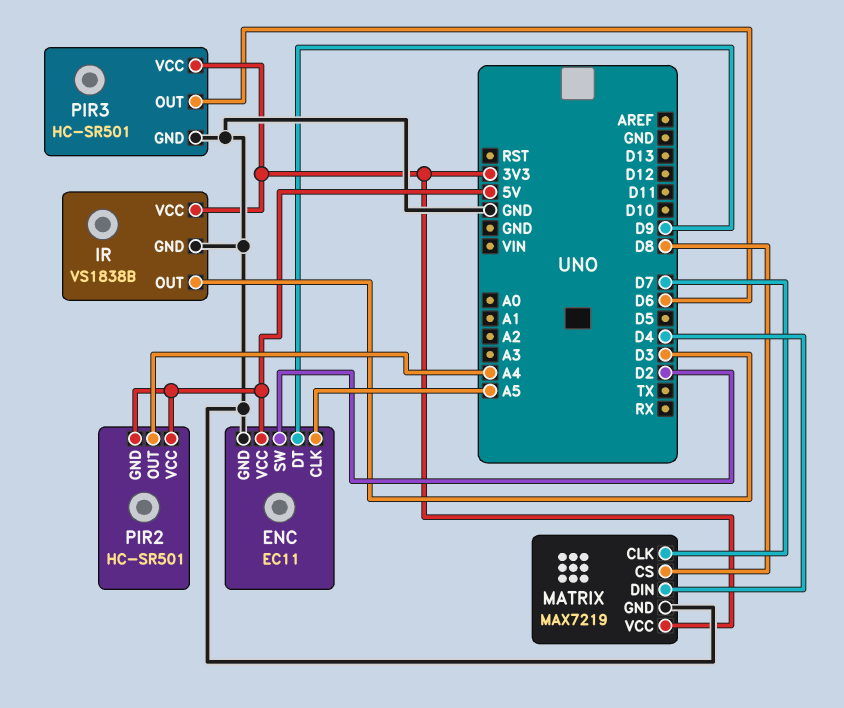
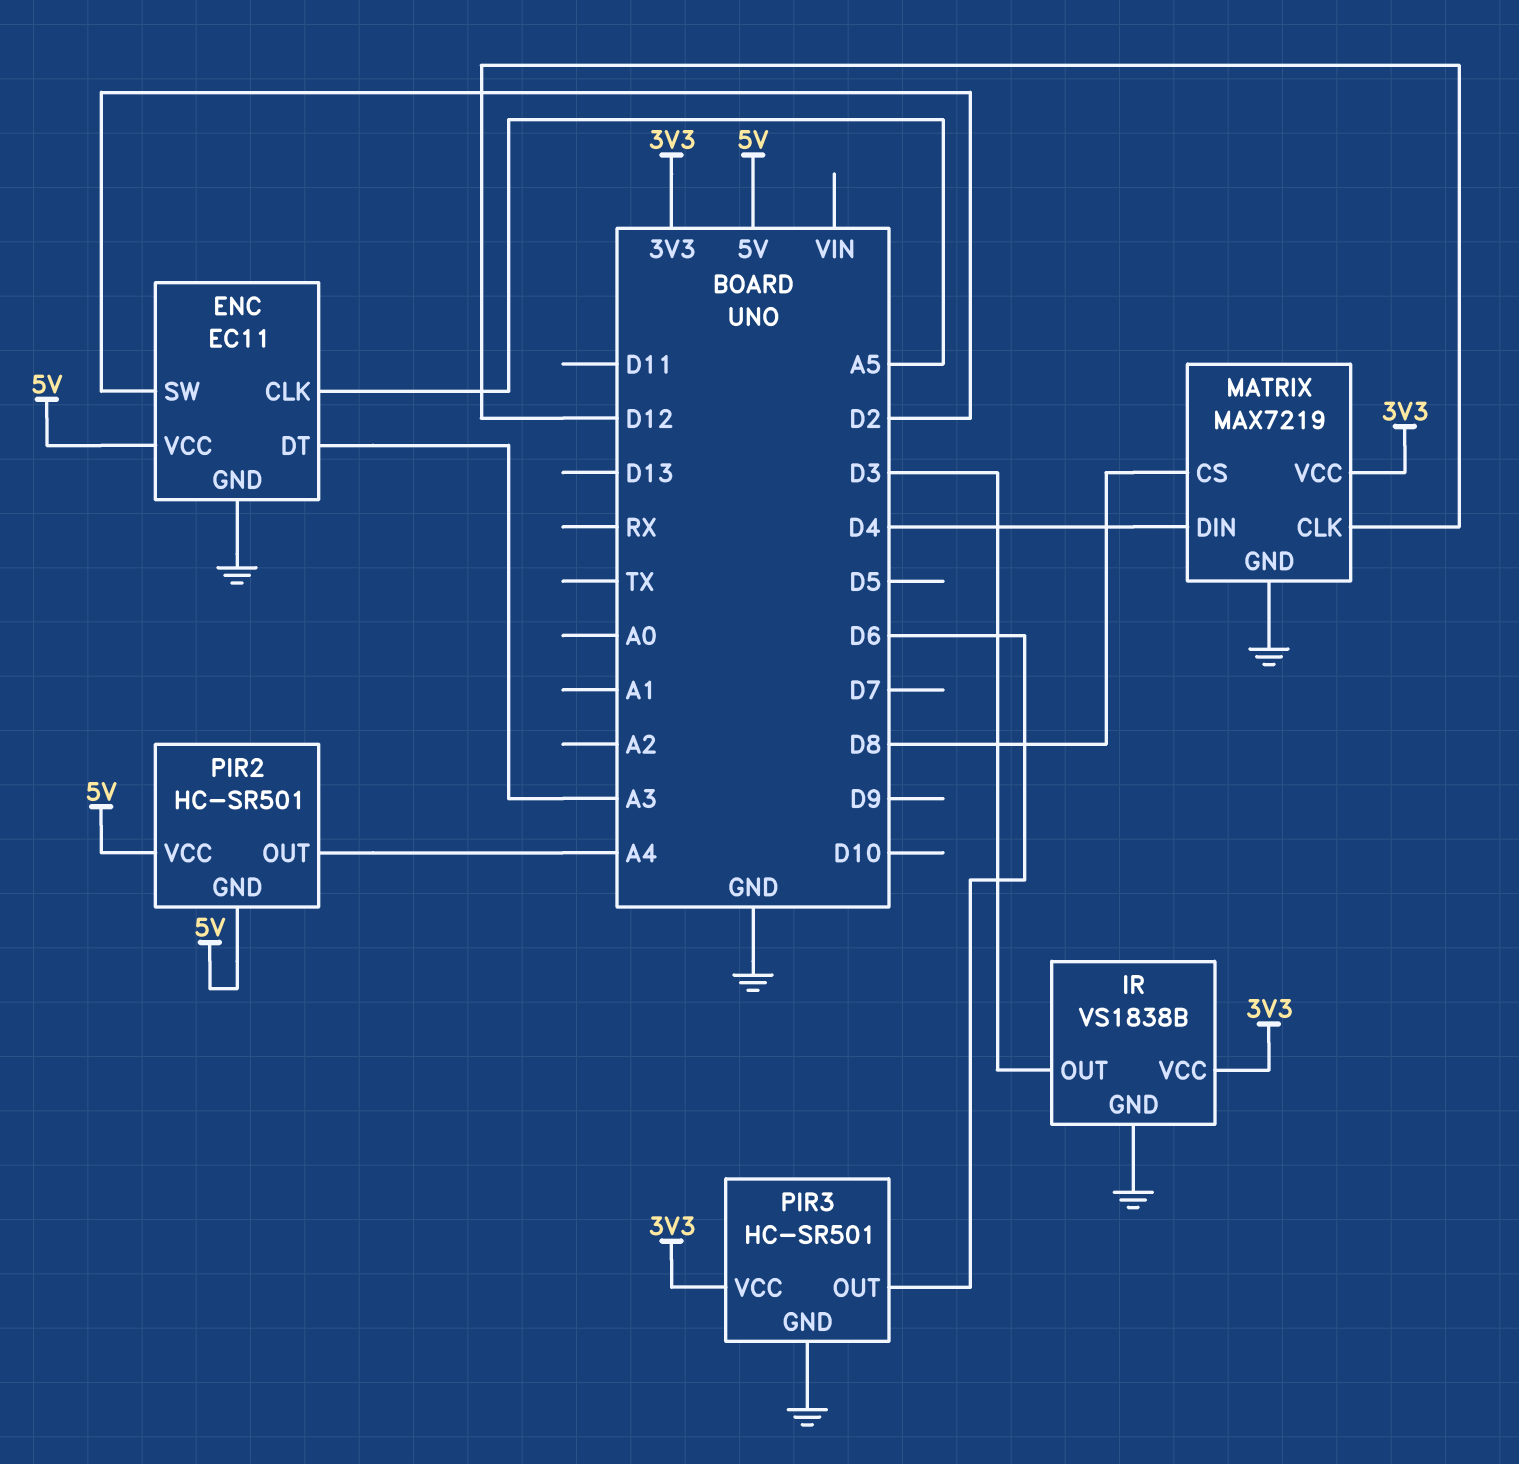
ENC pin DT: D9 -> A3
MATRIX pin CLK: D7 -> D12

